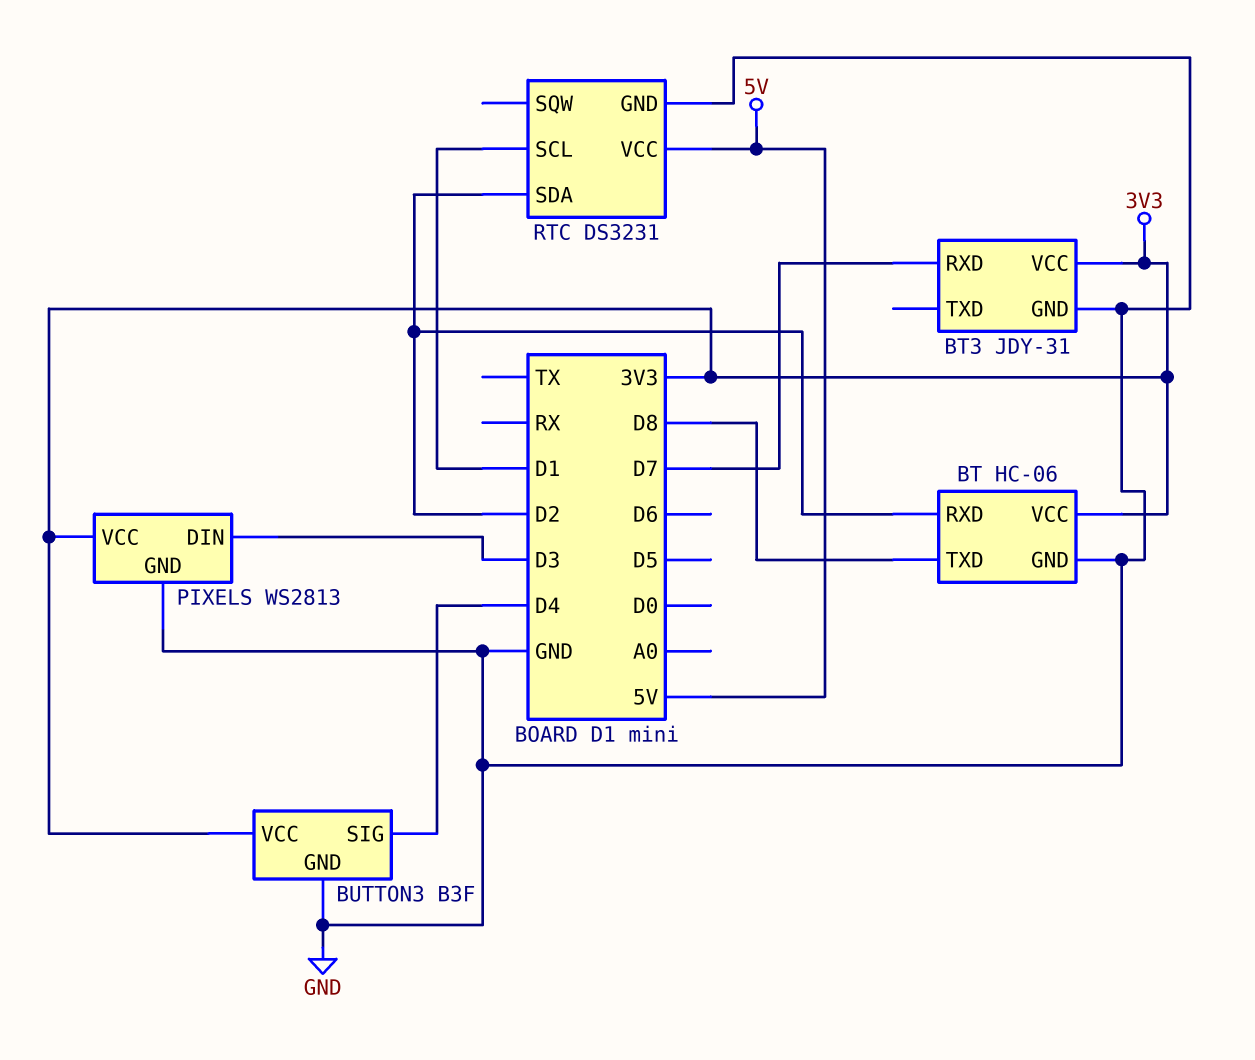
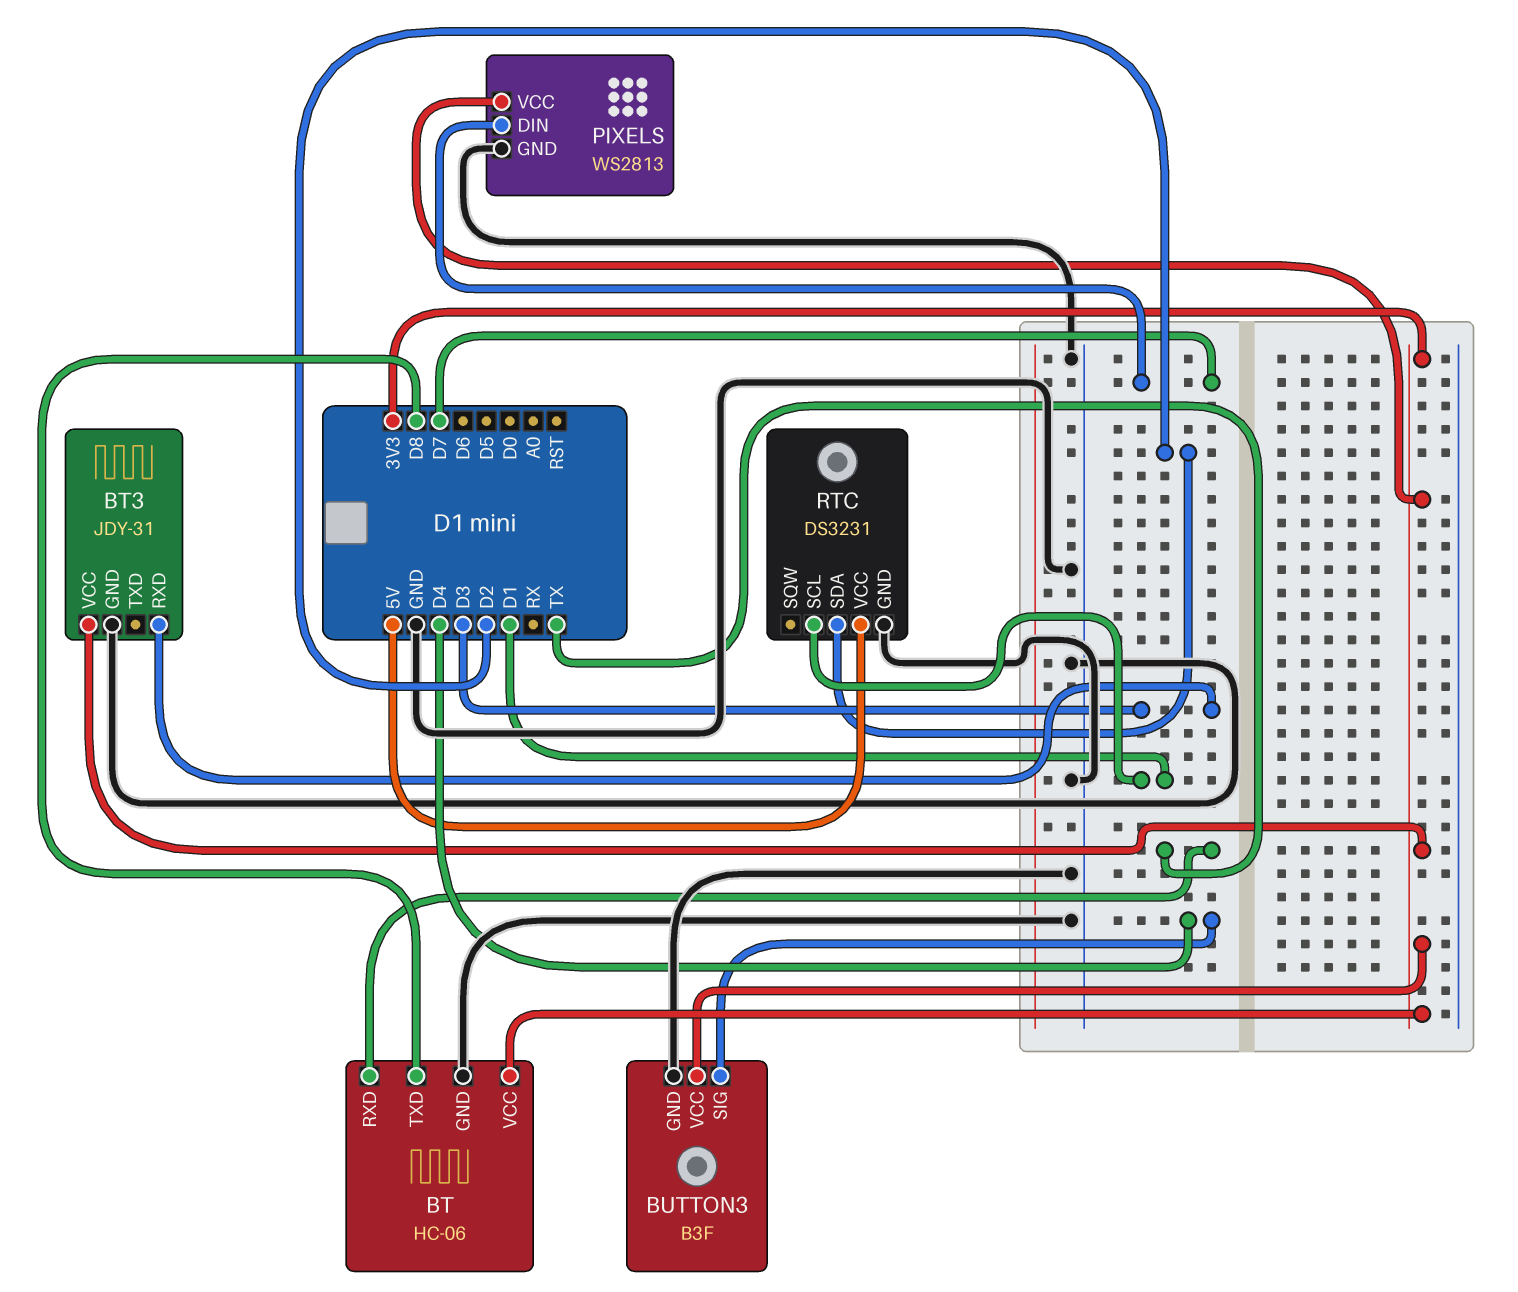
BT pin RXD: D2 -> TX
BT3 pin RXD: D7 -> D3
PIXELS pin DIN: D3 -> D7

